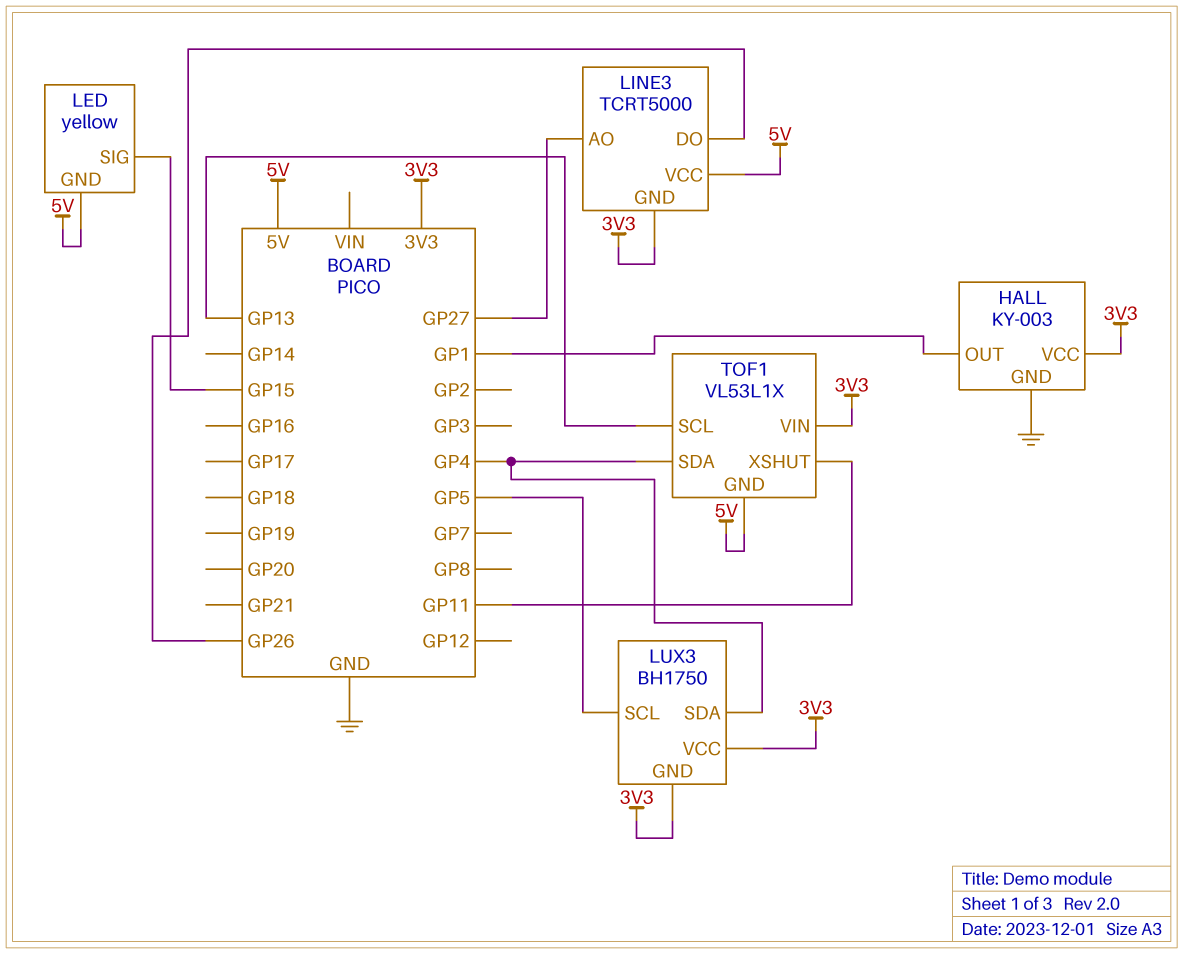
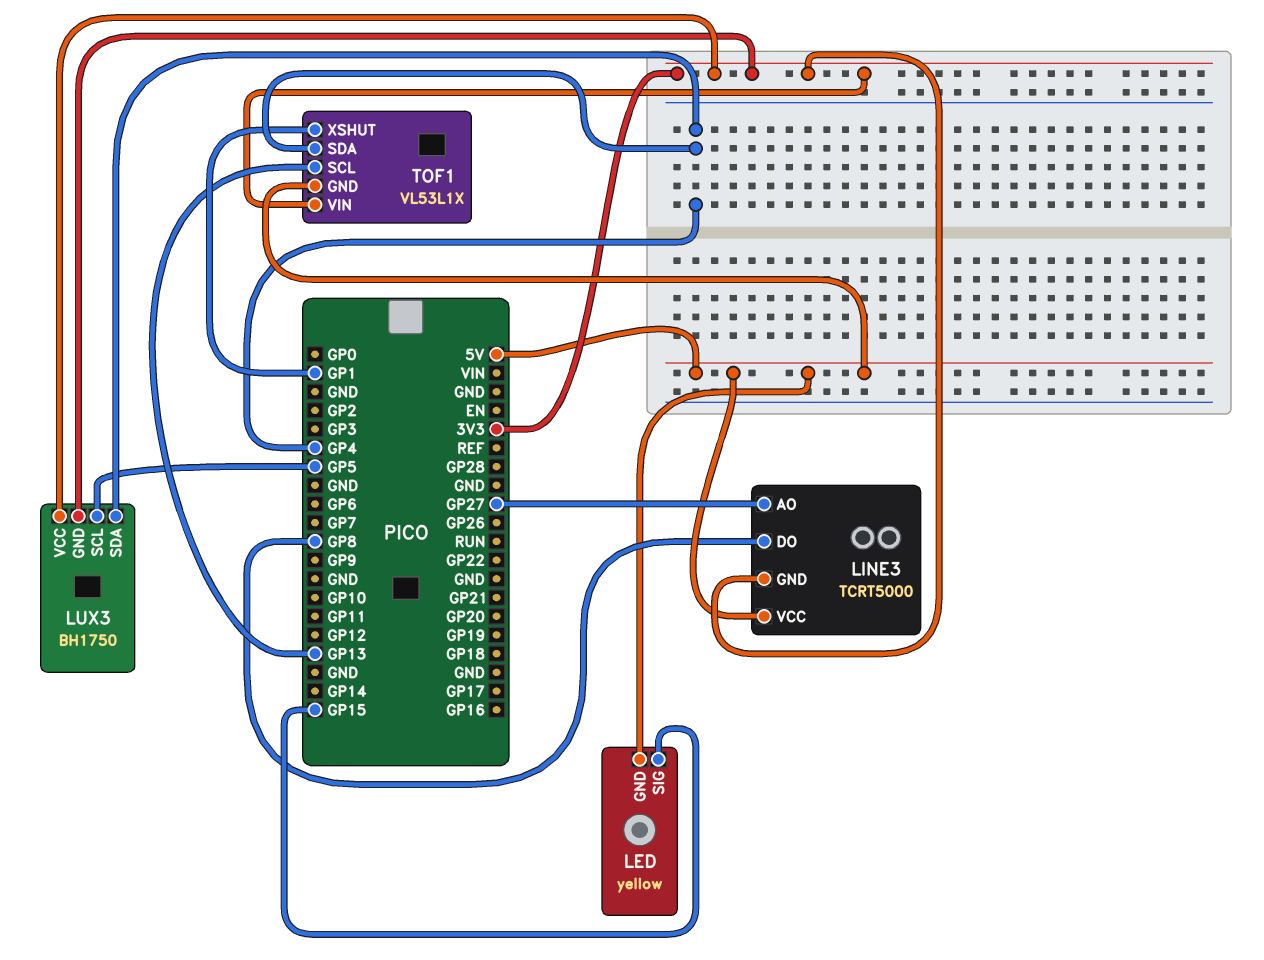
HALL: KY-003 -> none
HALL pin GND: GND -> none
HALL pin OUT: GP1 -> none
HALL pin VCC: 3V3 -> none
LINE3 pin DO: GP26 -> GP8
TOF1 pin XSHUT: GP11 -> GP1

